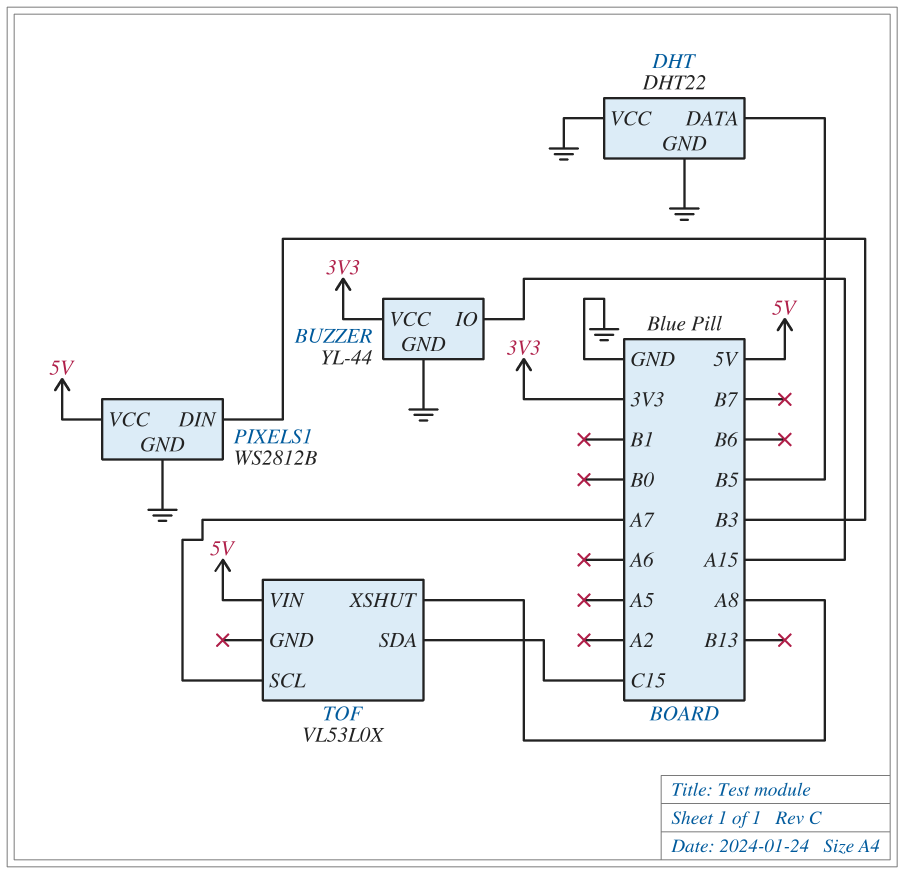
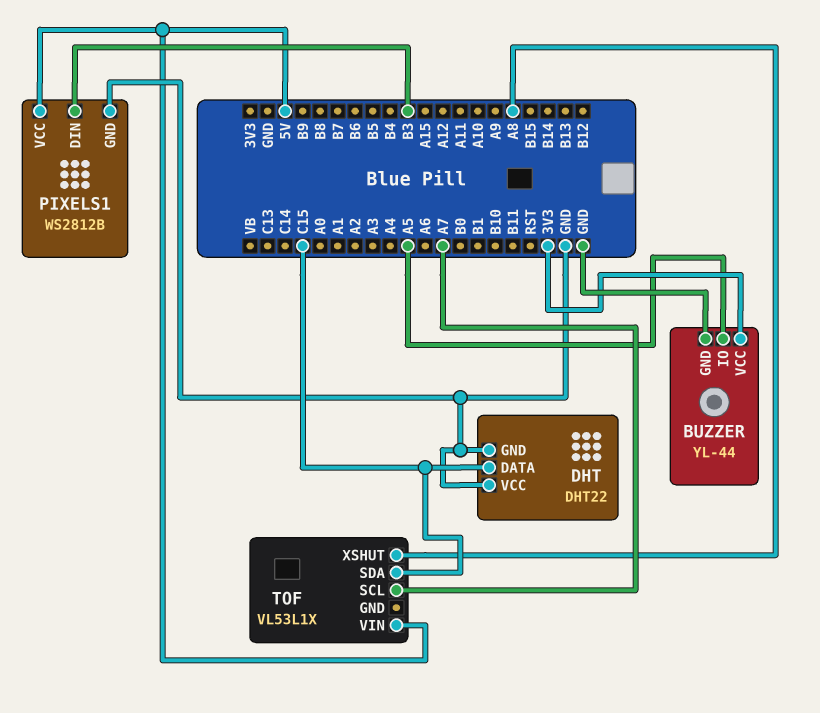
BUZZER pin IO: A15 -> A5
DHT pin DATA: B5 -> C15
TOF: VL53L0X -> VL53L1X

